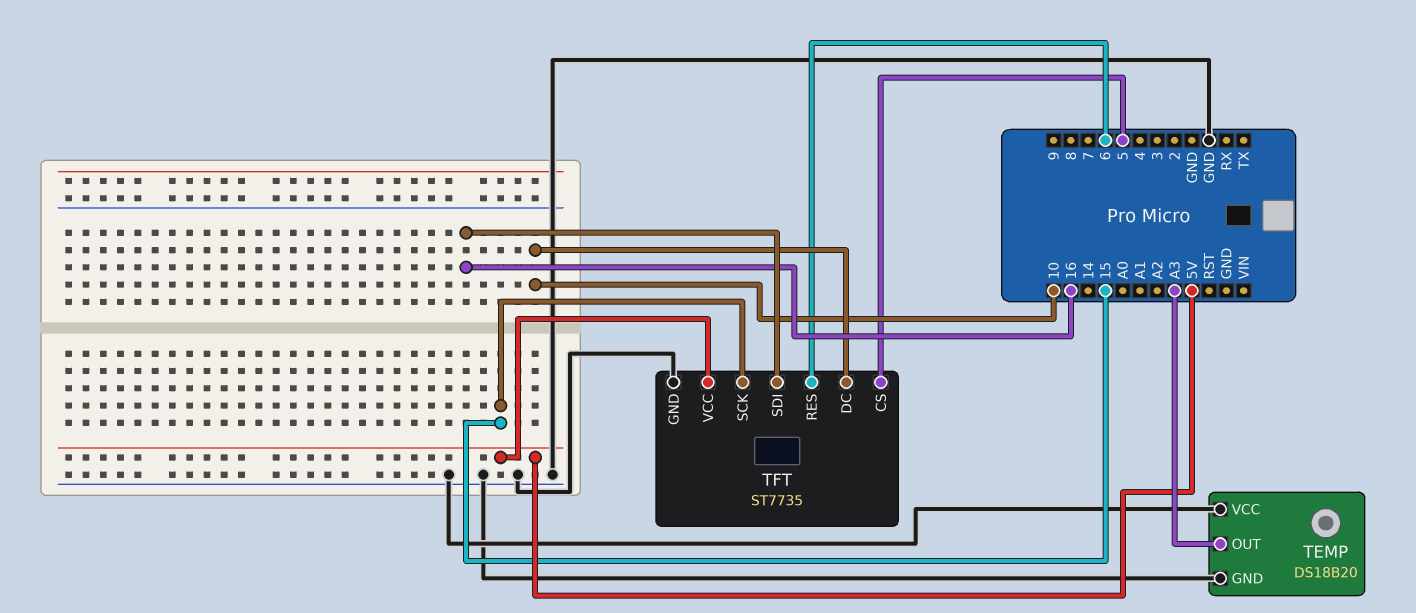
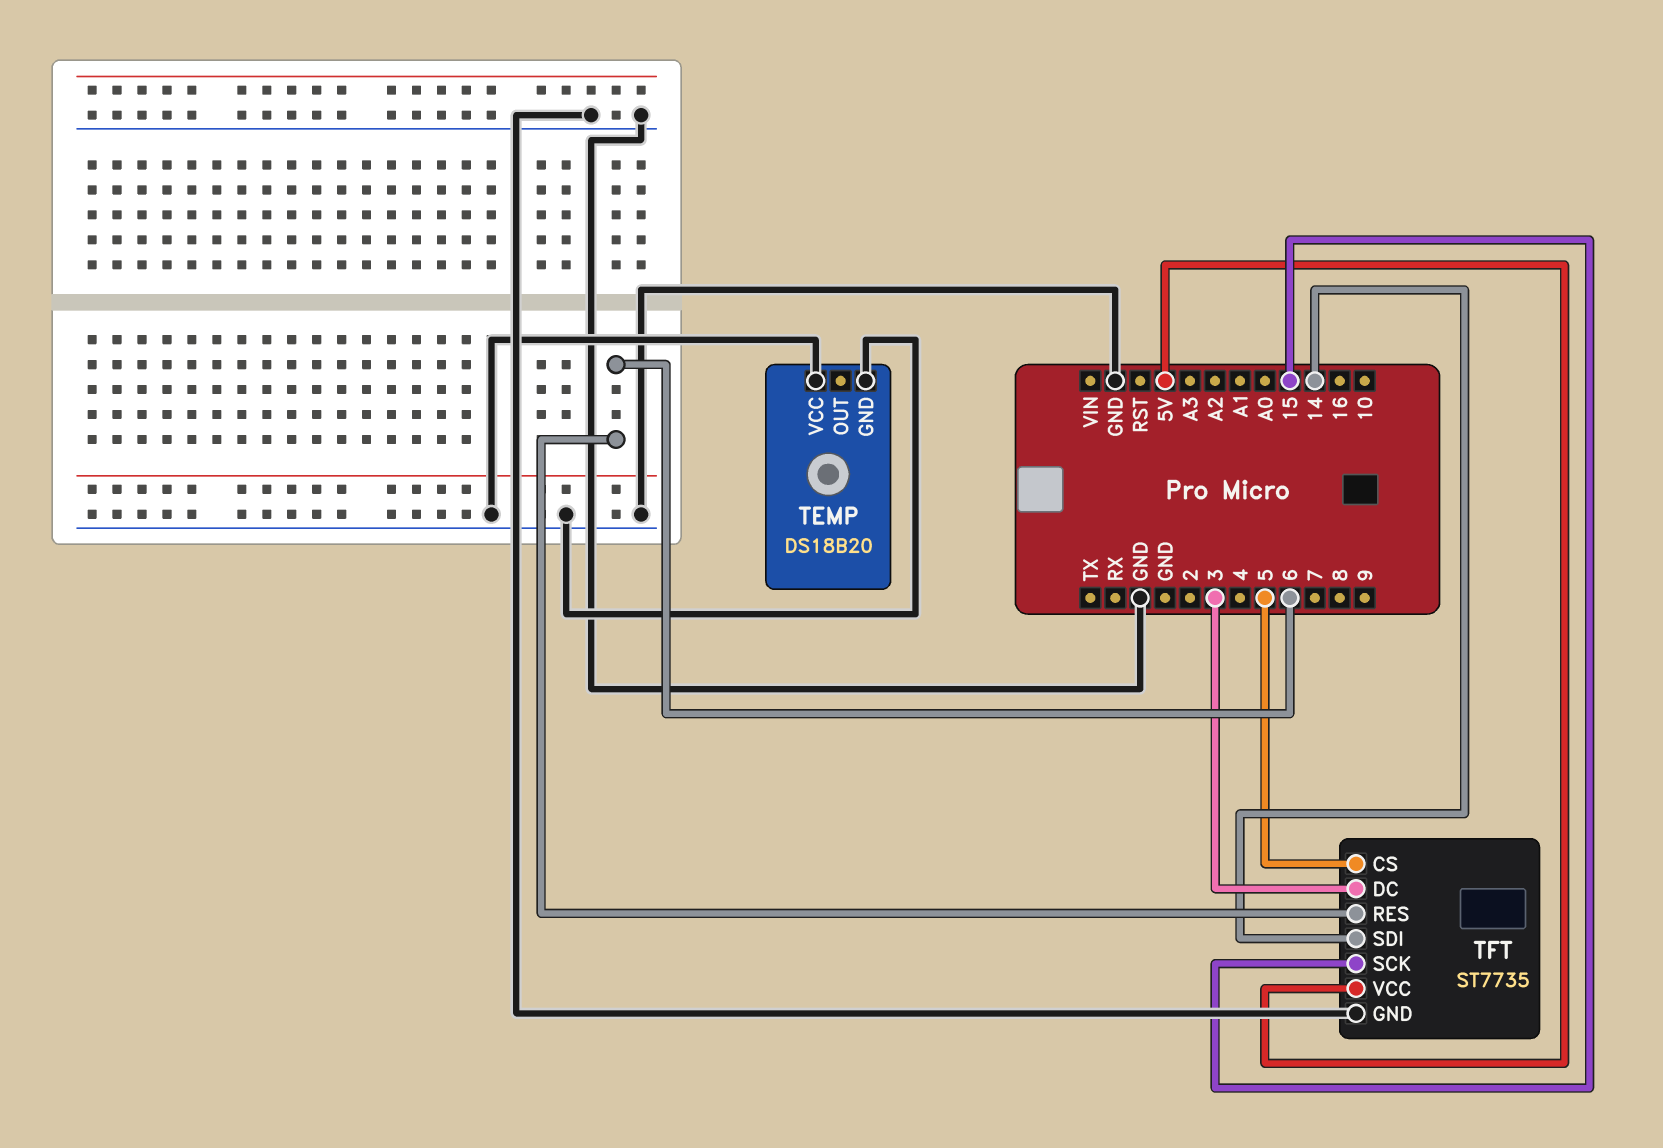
TEMP pin OUT: A3 -> none
TFT pin DC: 10 -> 3
TFT pin SDI: 16 -> 14

